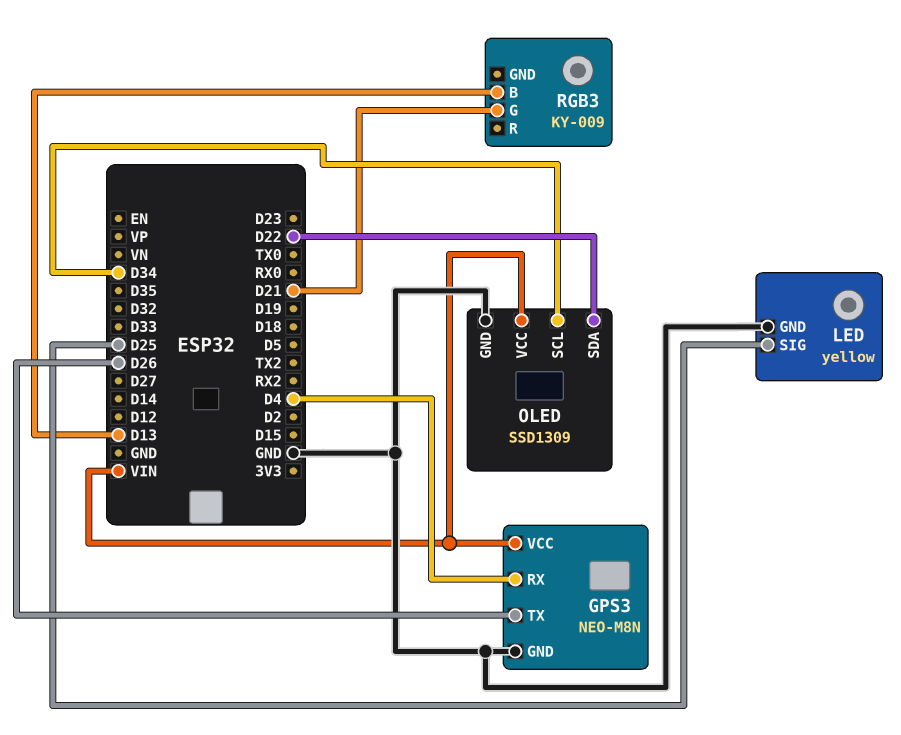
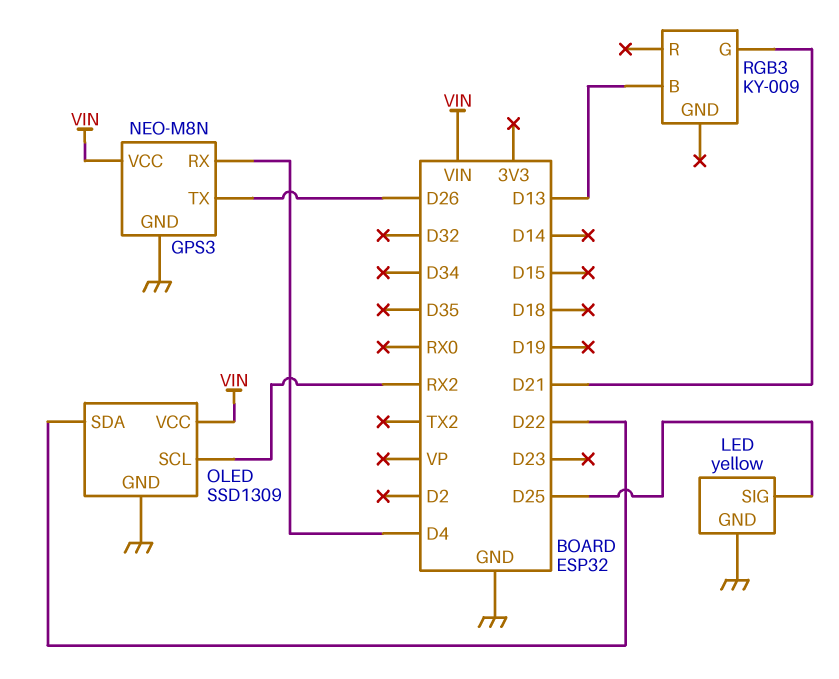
OLED pin SCL: D34 -> RX2

